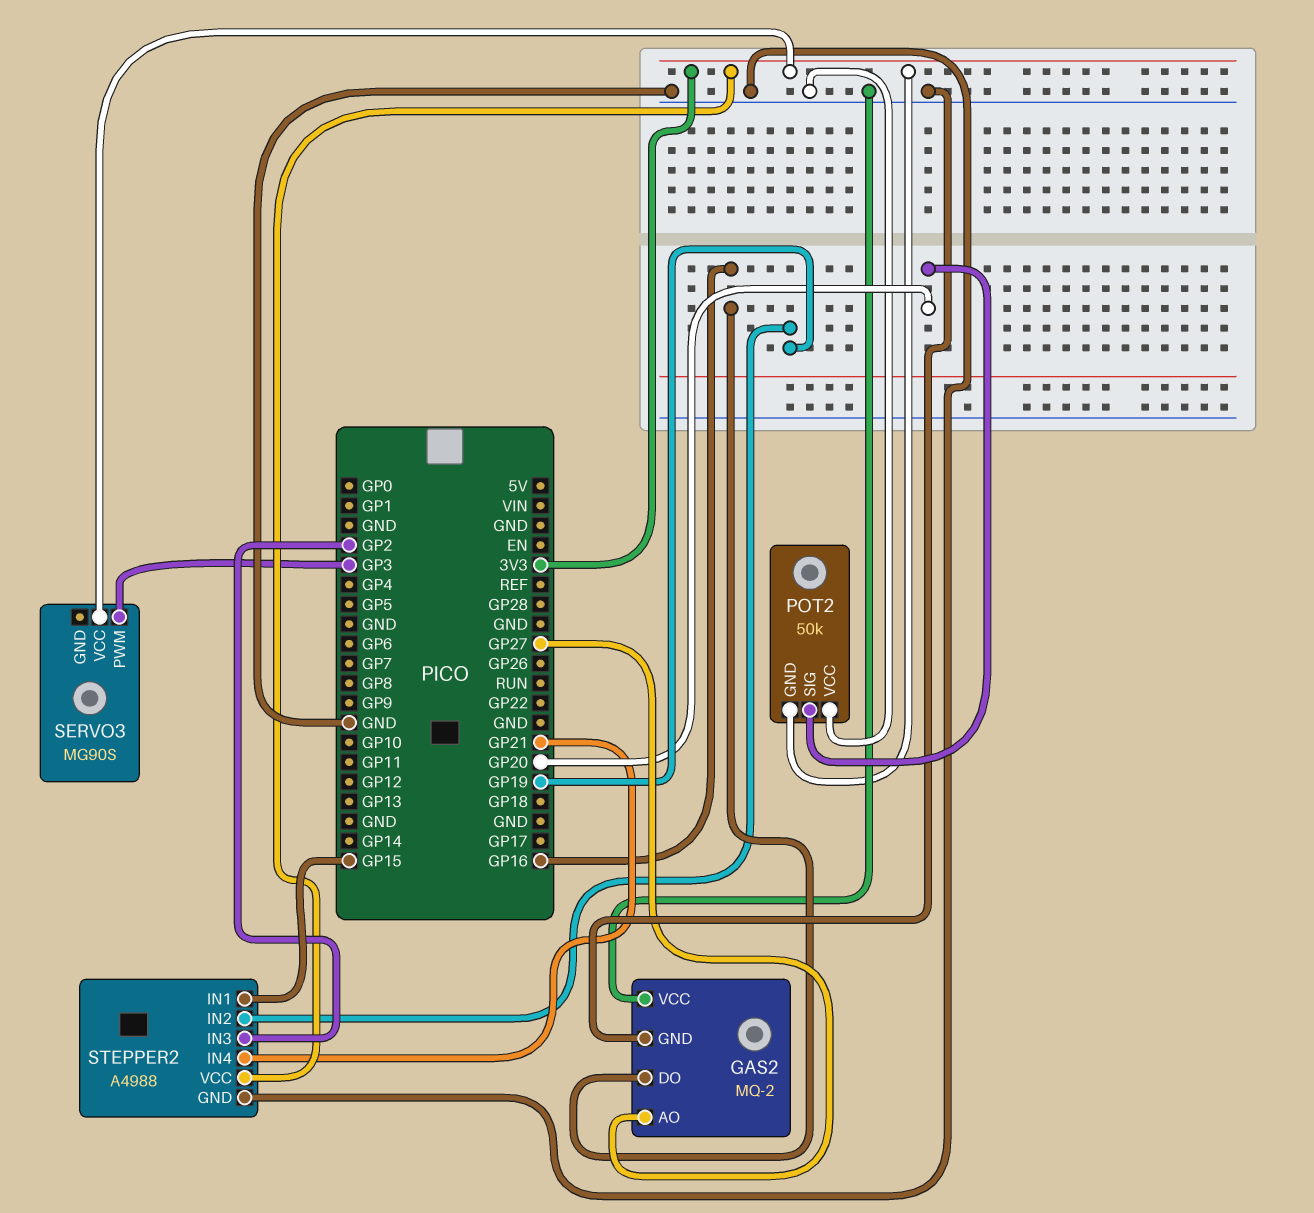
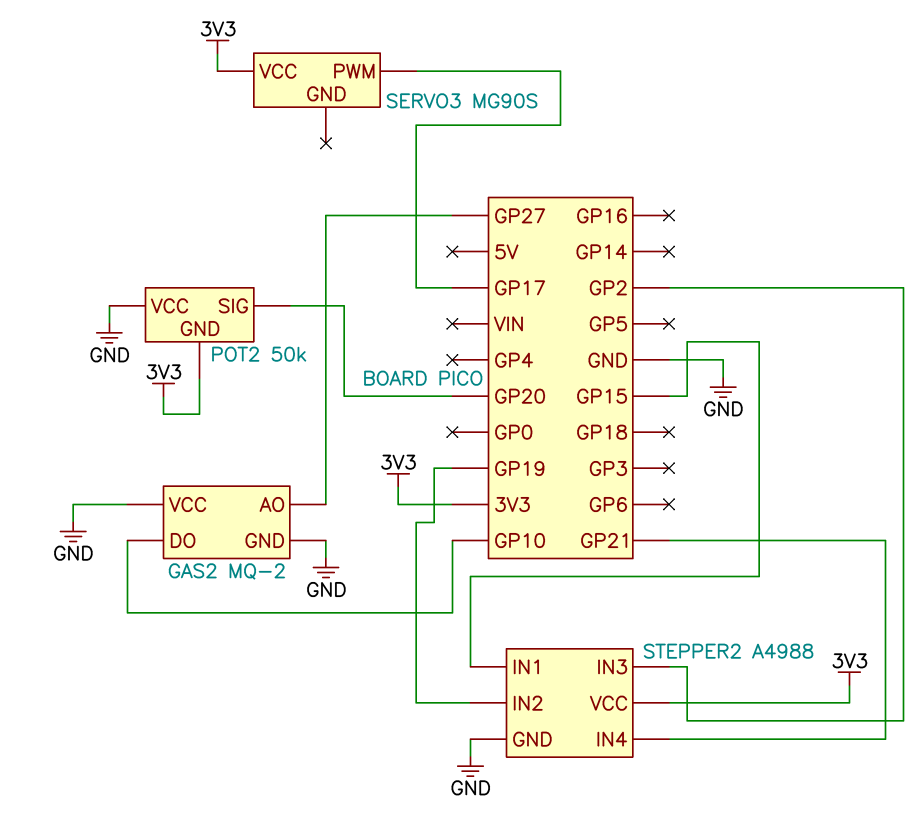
GAS2 pin DO: GP16 -> GP10
SERVO3 pin PWM: GP3 -> GP17

